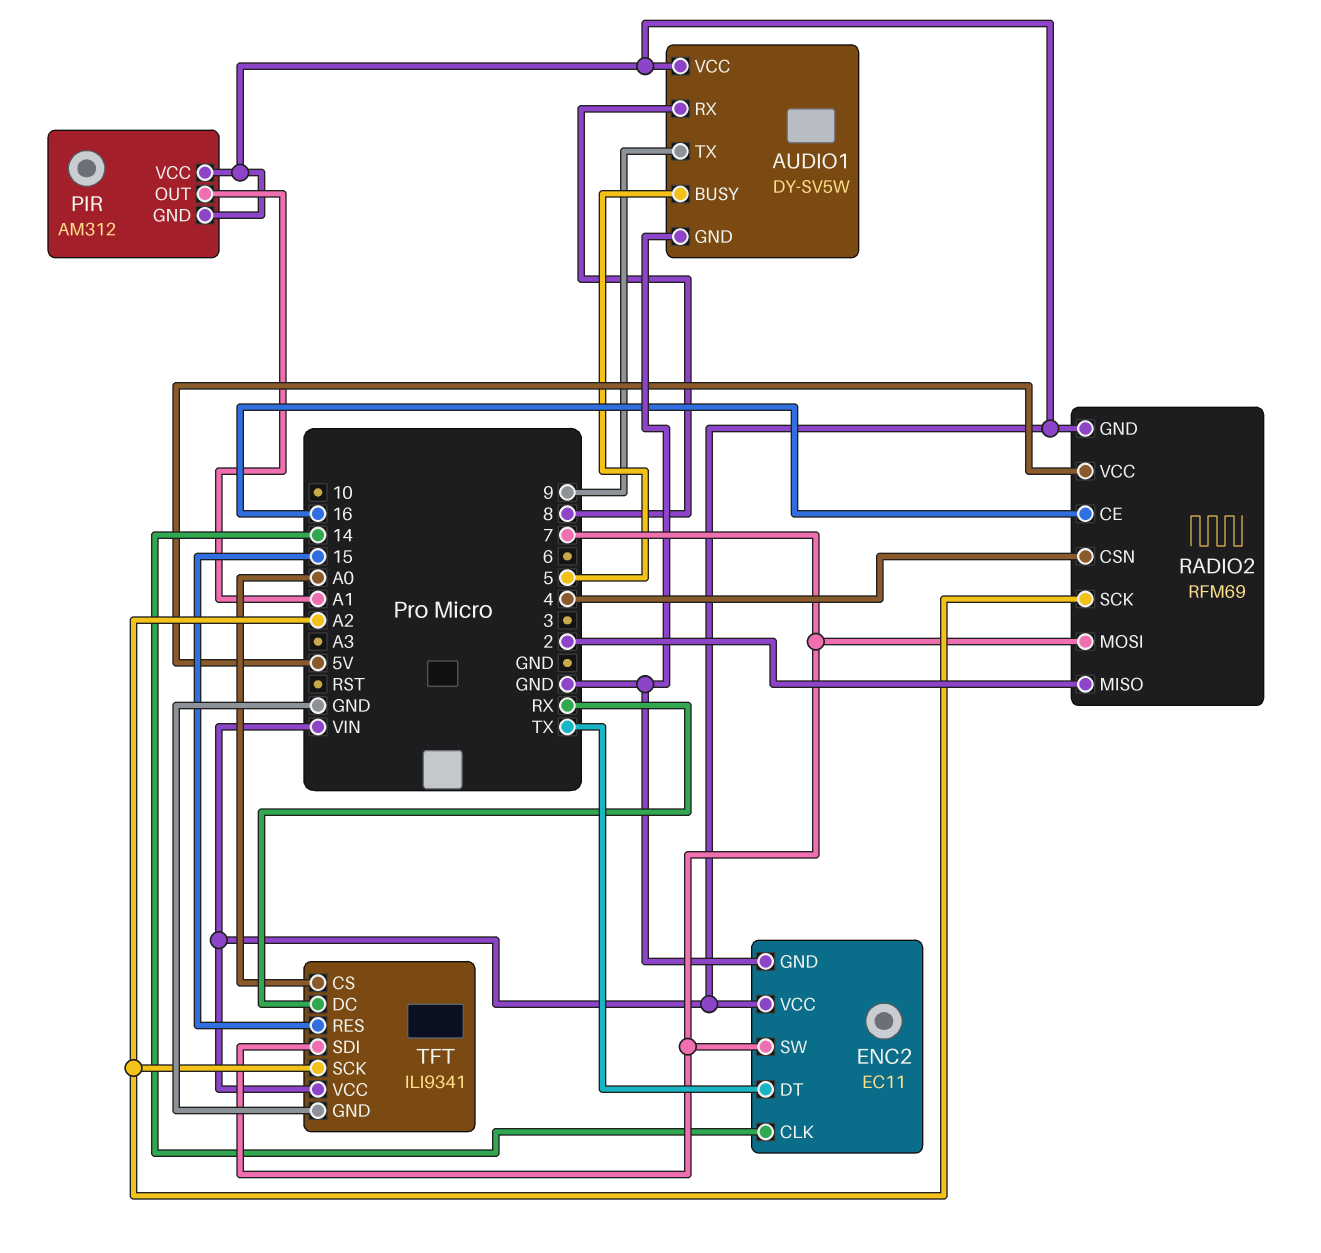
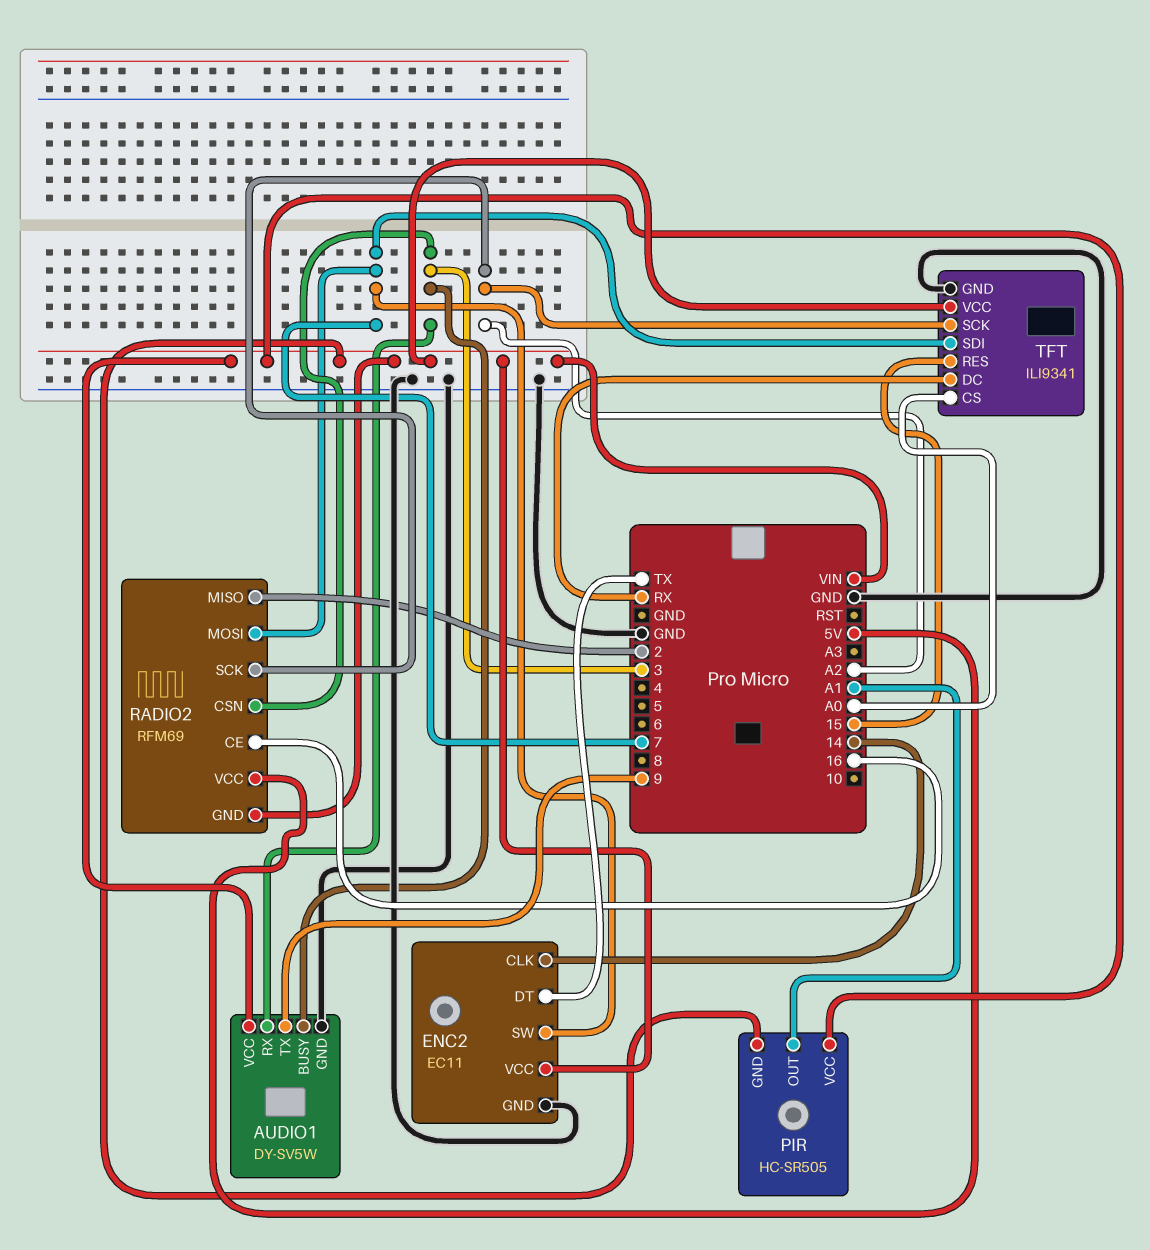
AUDIO1 pin BUSY: 5 -> 3
AUDIO1 pin RX: 8 -> 3
PIR: AM312 -> HC-SR505
RADIO2 pin CSN: 4 -> 3

